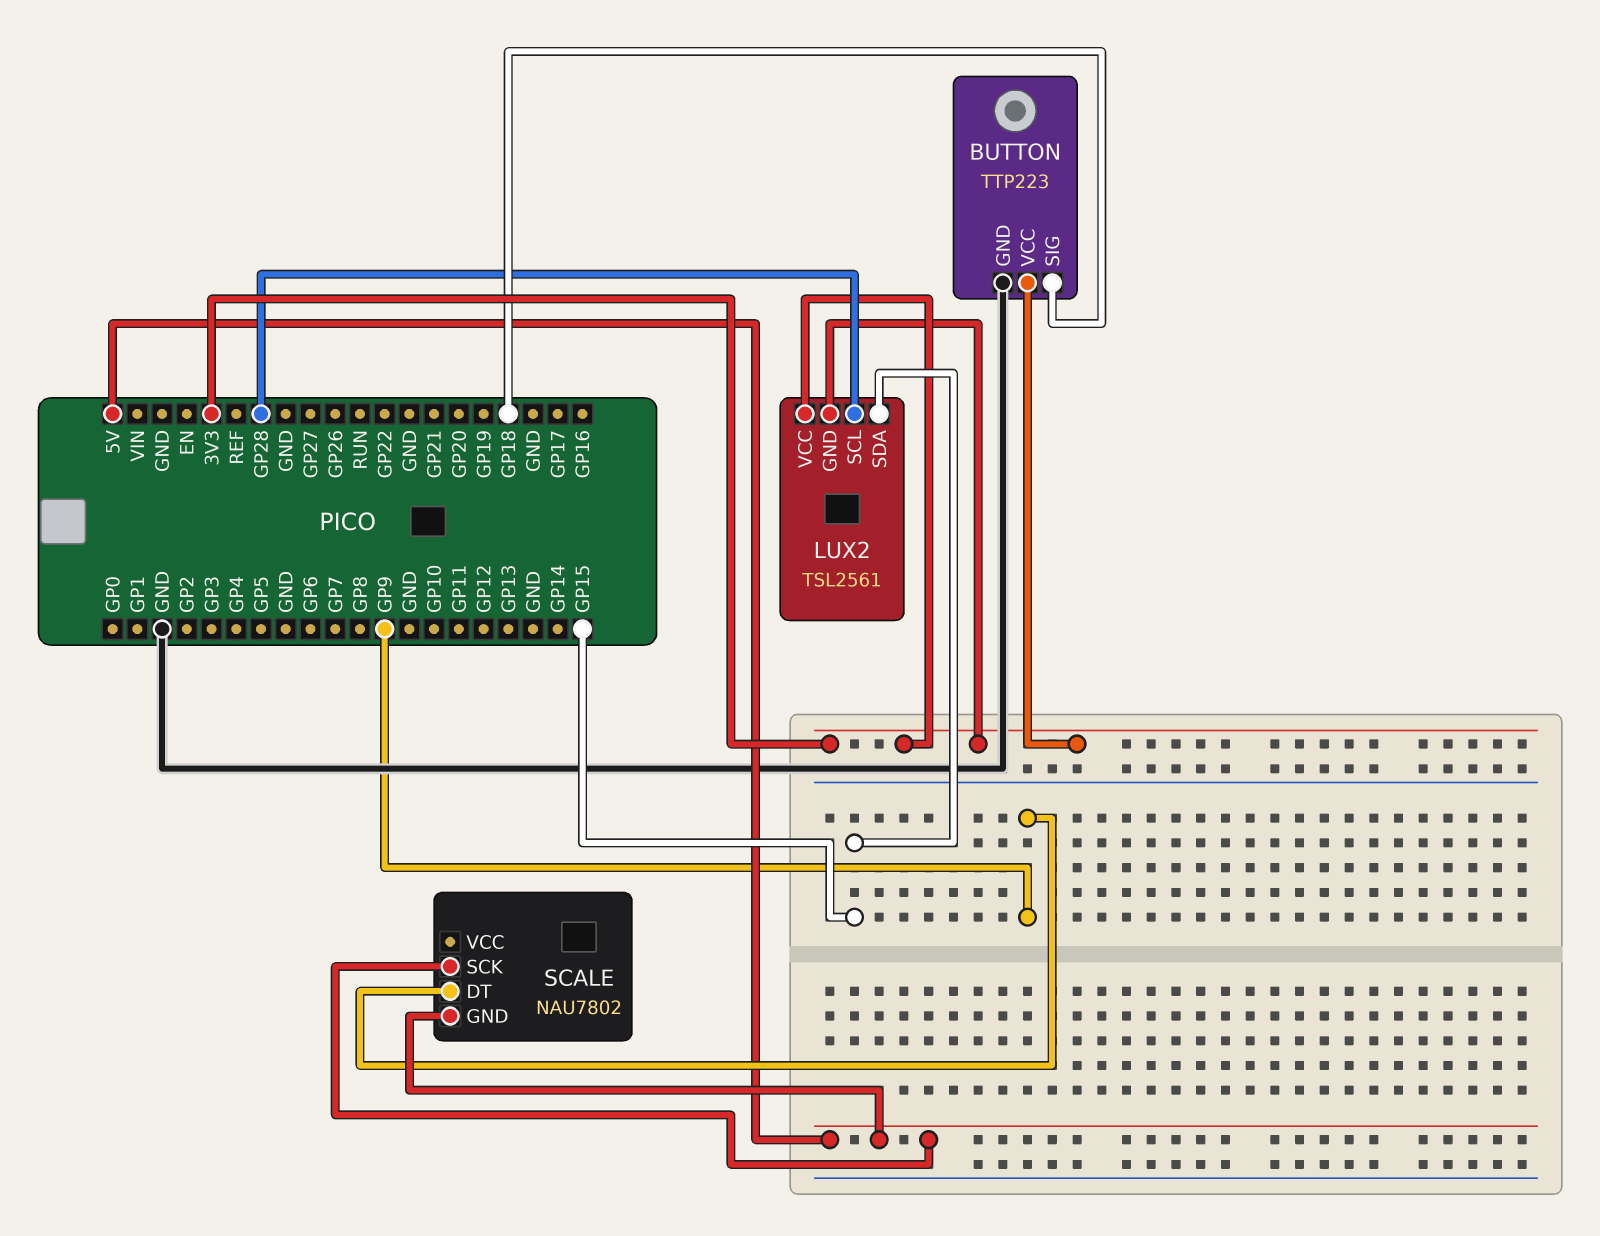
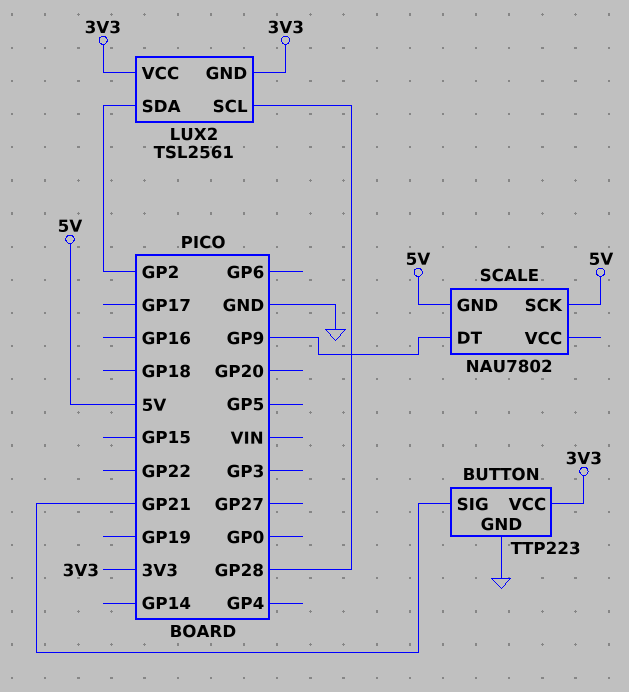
BUTTON pin SIG: GP18 -> GP21
LUX2 pin SDA: GP15 -> GP2

